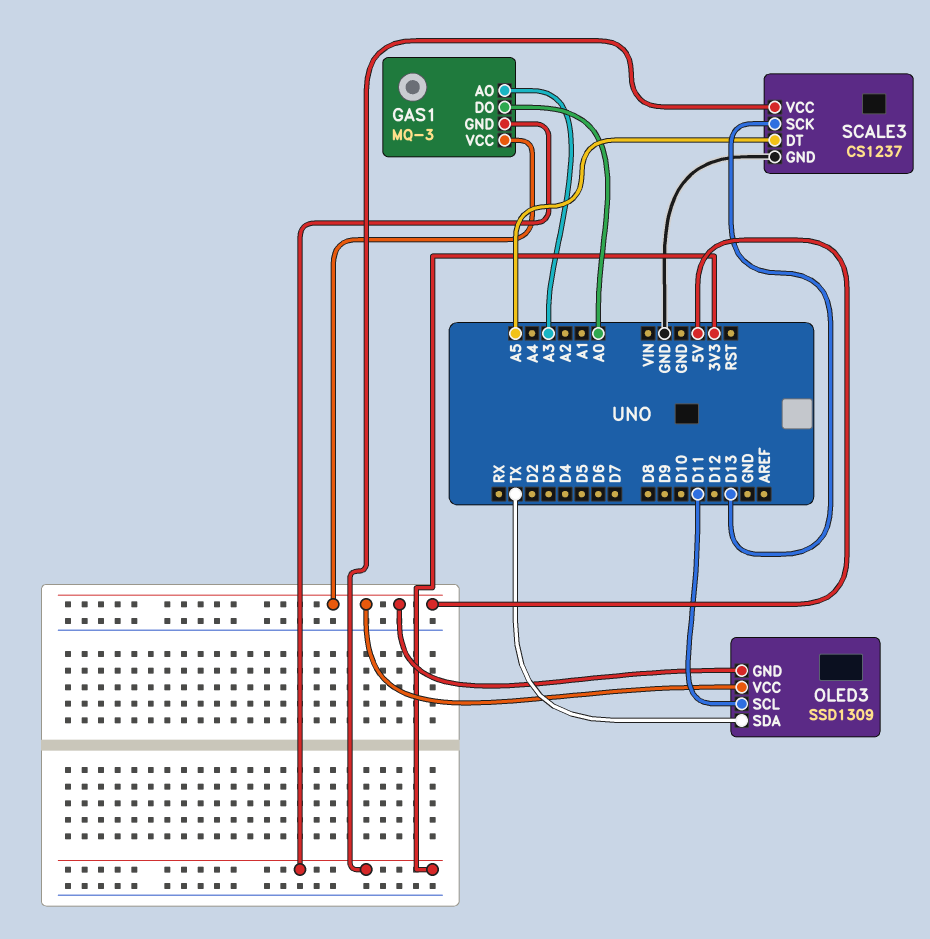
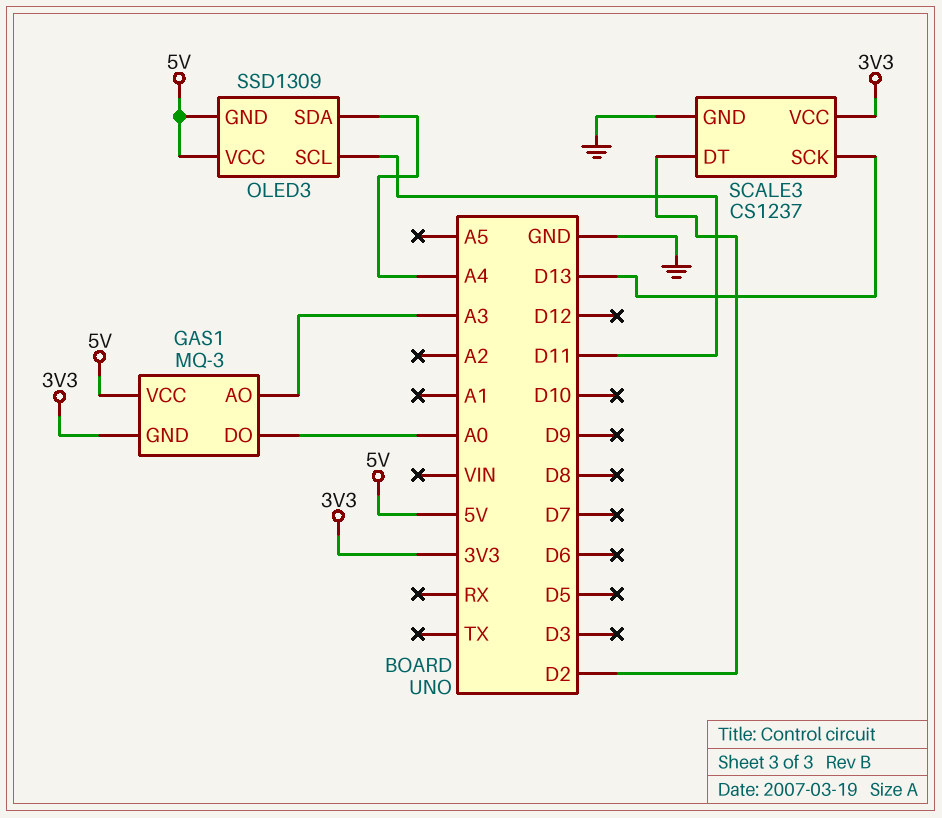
OLED3 pin SDA: TX -> A4
SCALE3 pin DT: A5 -> D2

